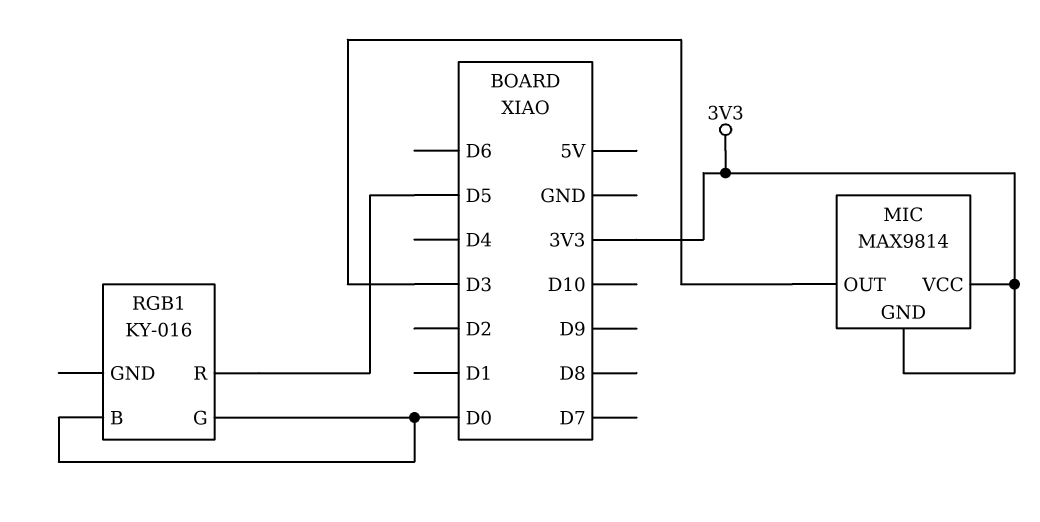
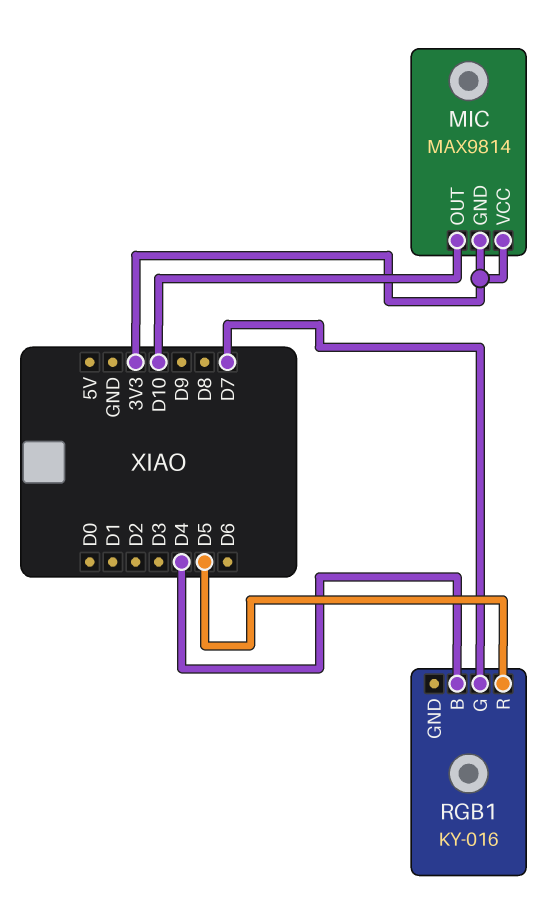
MIC pin OUT: D3 -> D10
RGB1 pin B: D0 -> D4
RGB1 pin G: D0 -> D7

